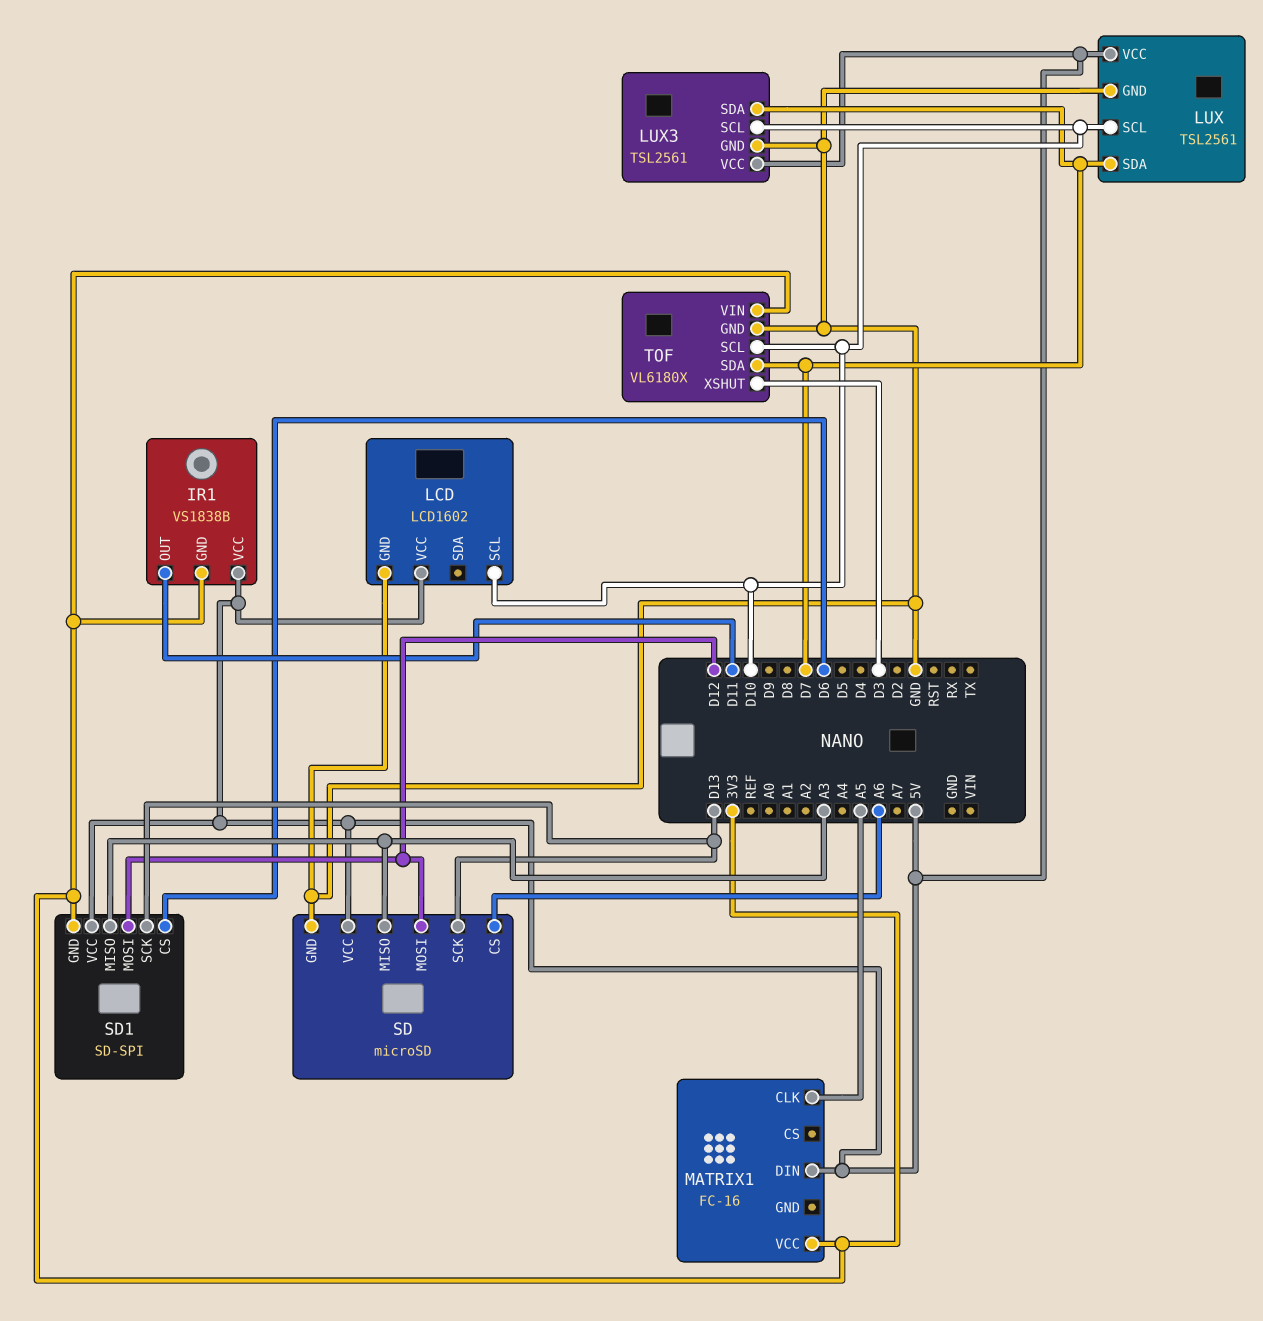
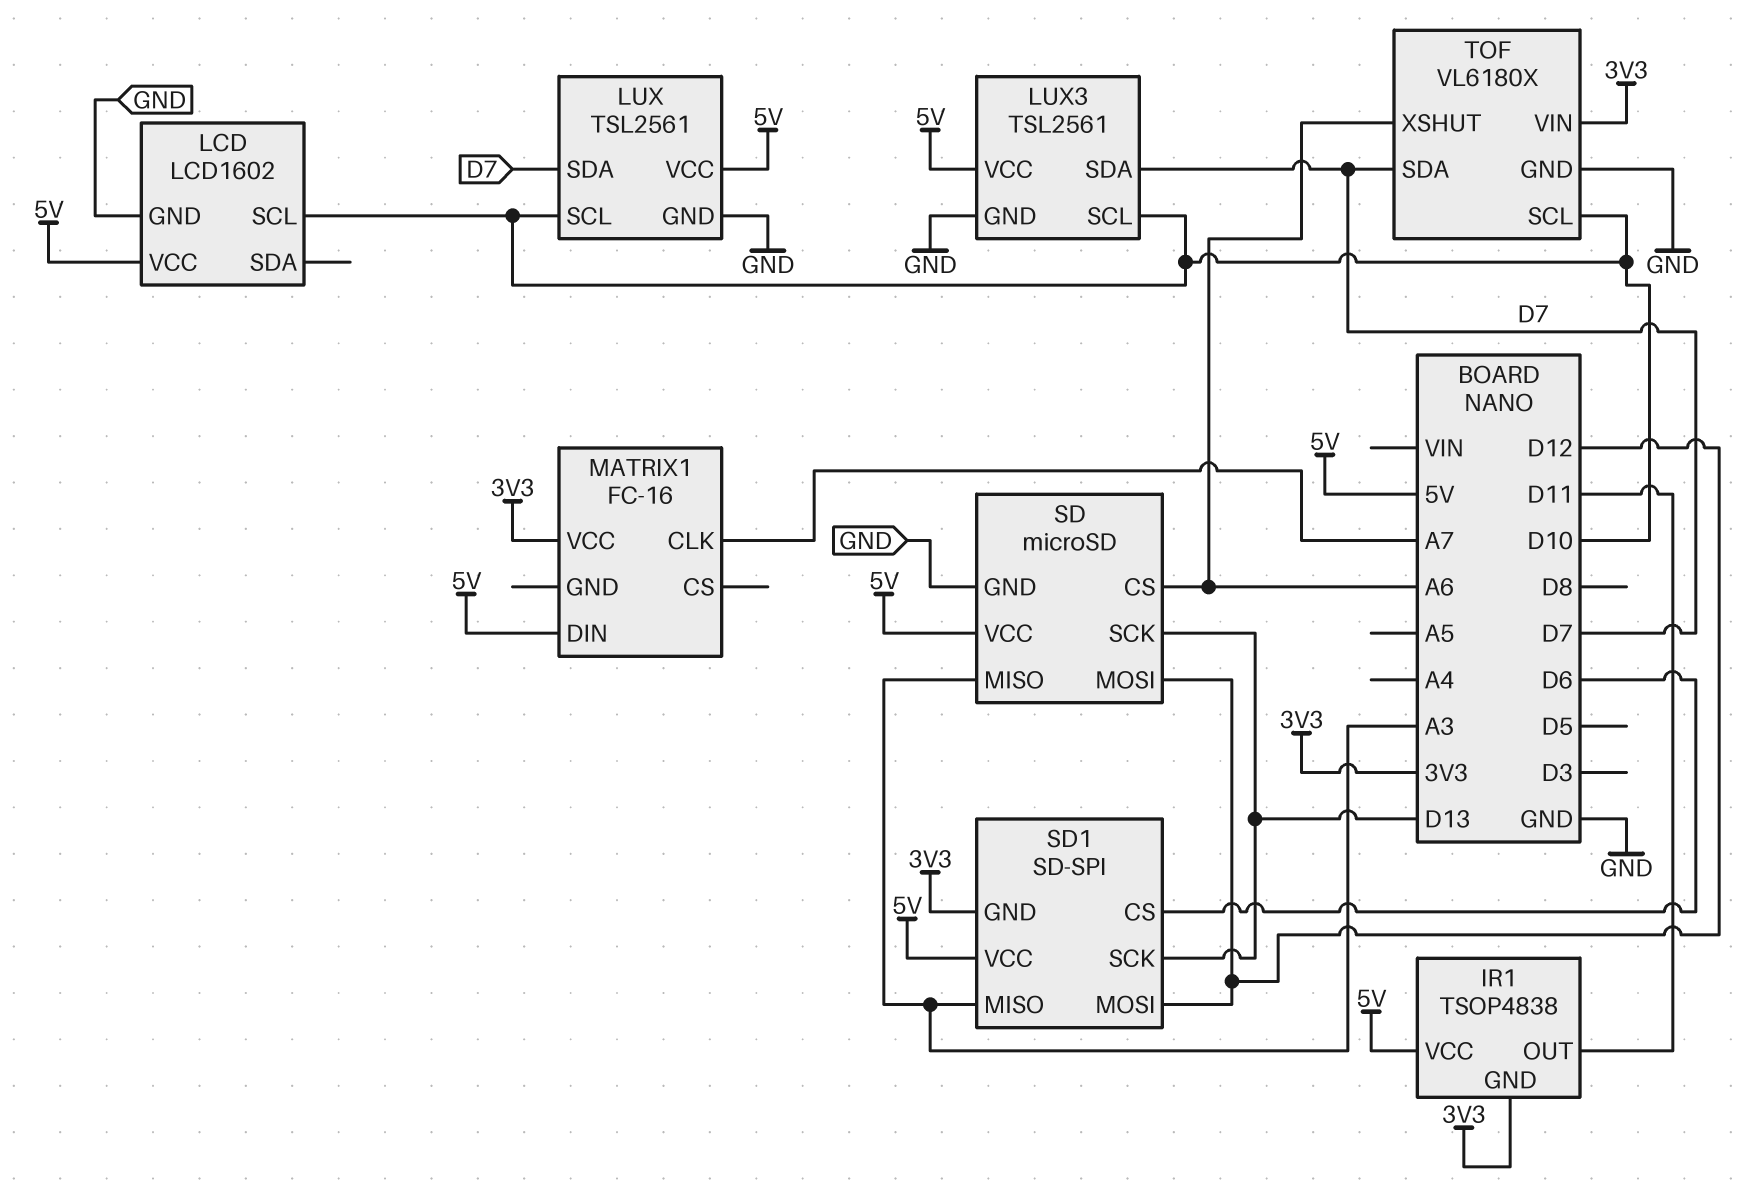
IR1: VS1838B -> TSOP4838
MATRIX1 pin CLK: A5 -> A7
TOF pin XSHUT: D3 -> A6

